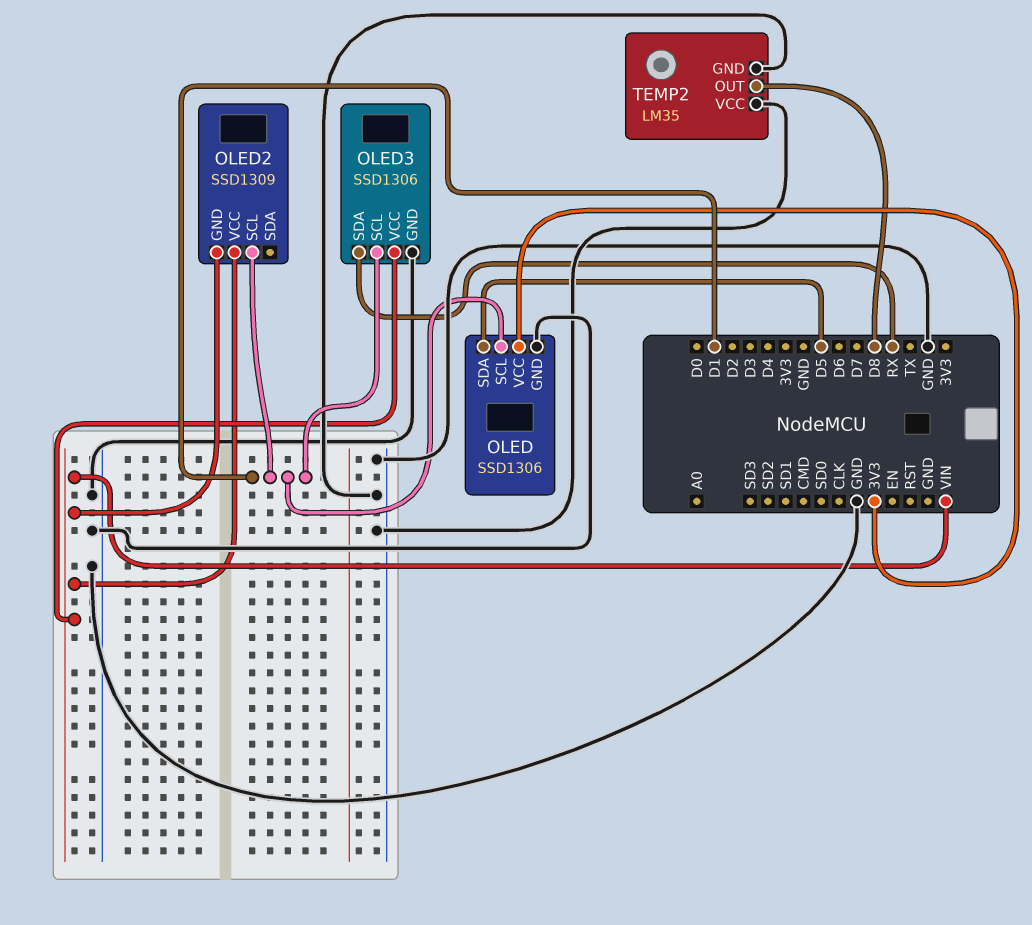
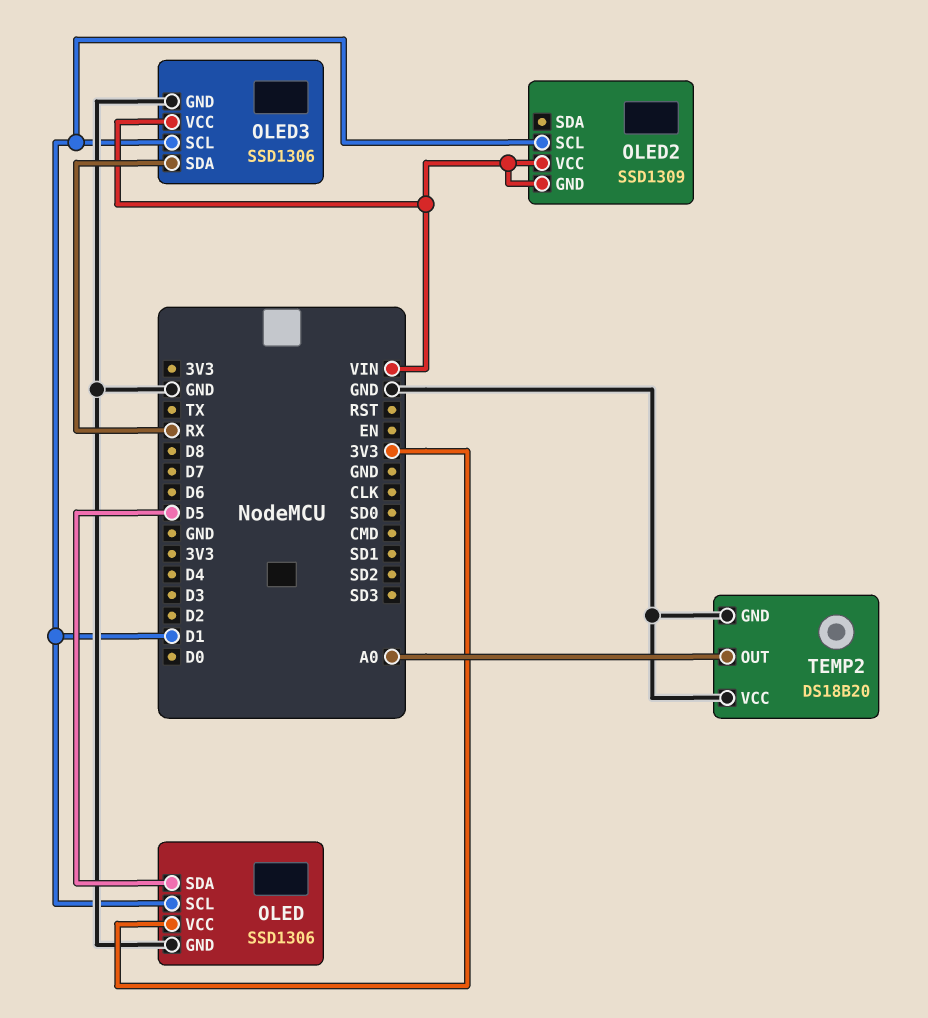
TEMP2: LM35 -> DS18B20
TEMP2 pin OUT: D8 -> A0

